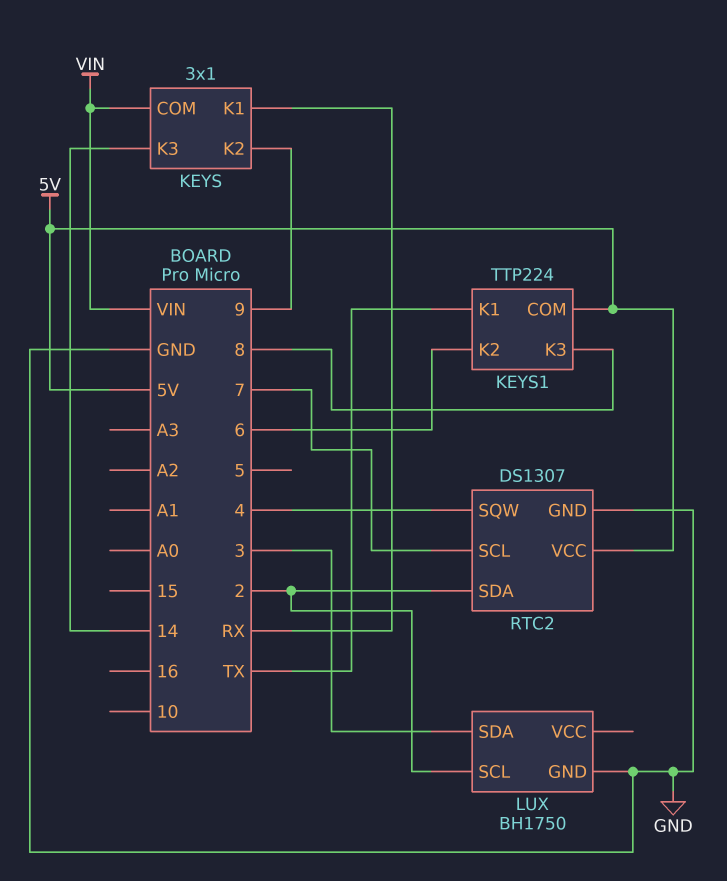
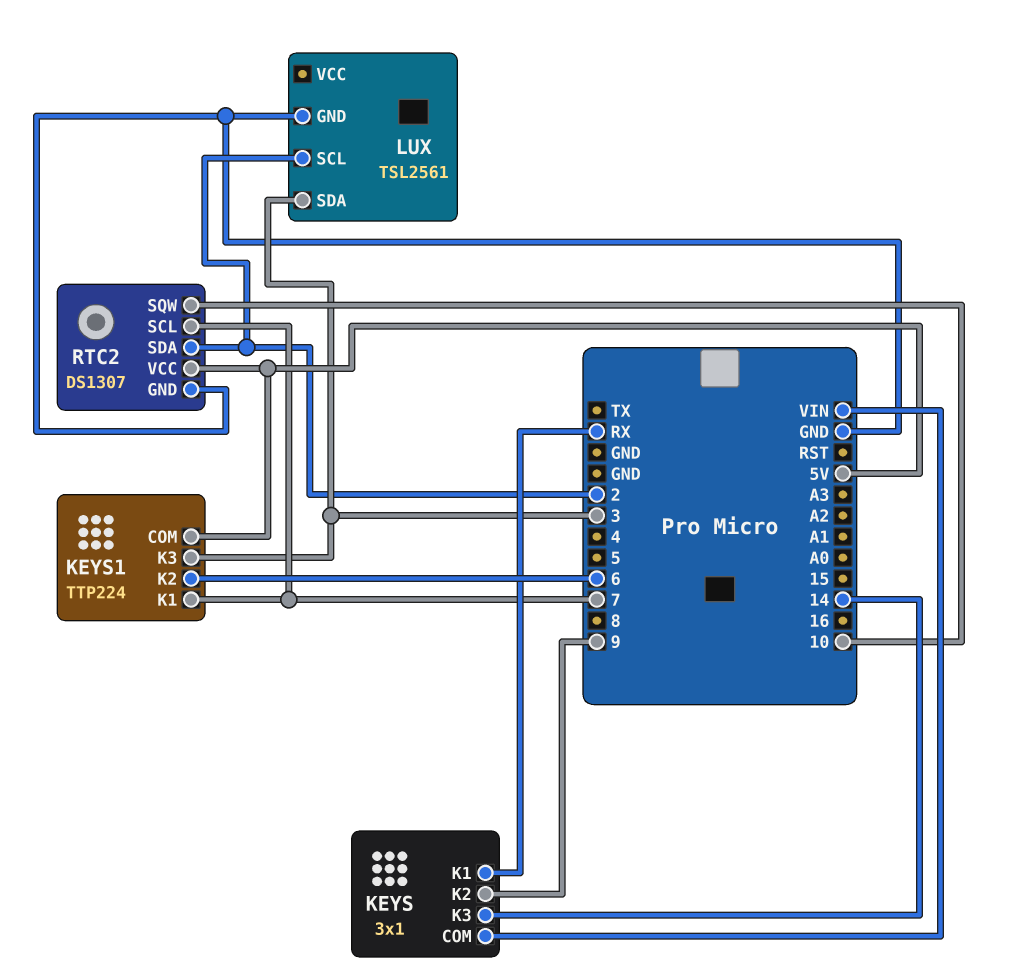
KEYS1 pin K1: TX -> 7
KEYS1 pin K3: 8 -> 3
LUX: BH1750 -> TSL2561
RTC2 pin SQW: 4 -> 10

